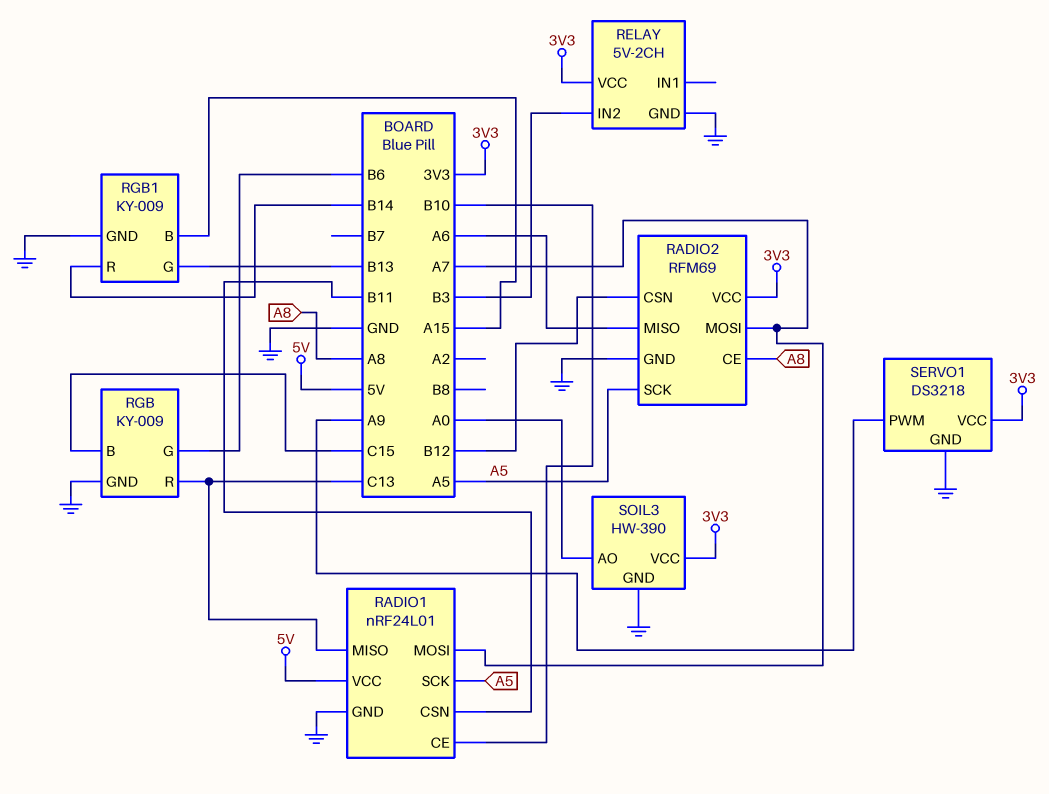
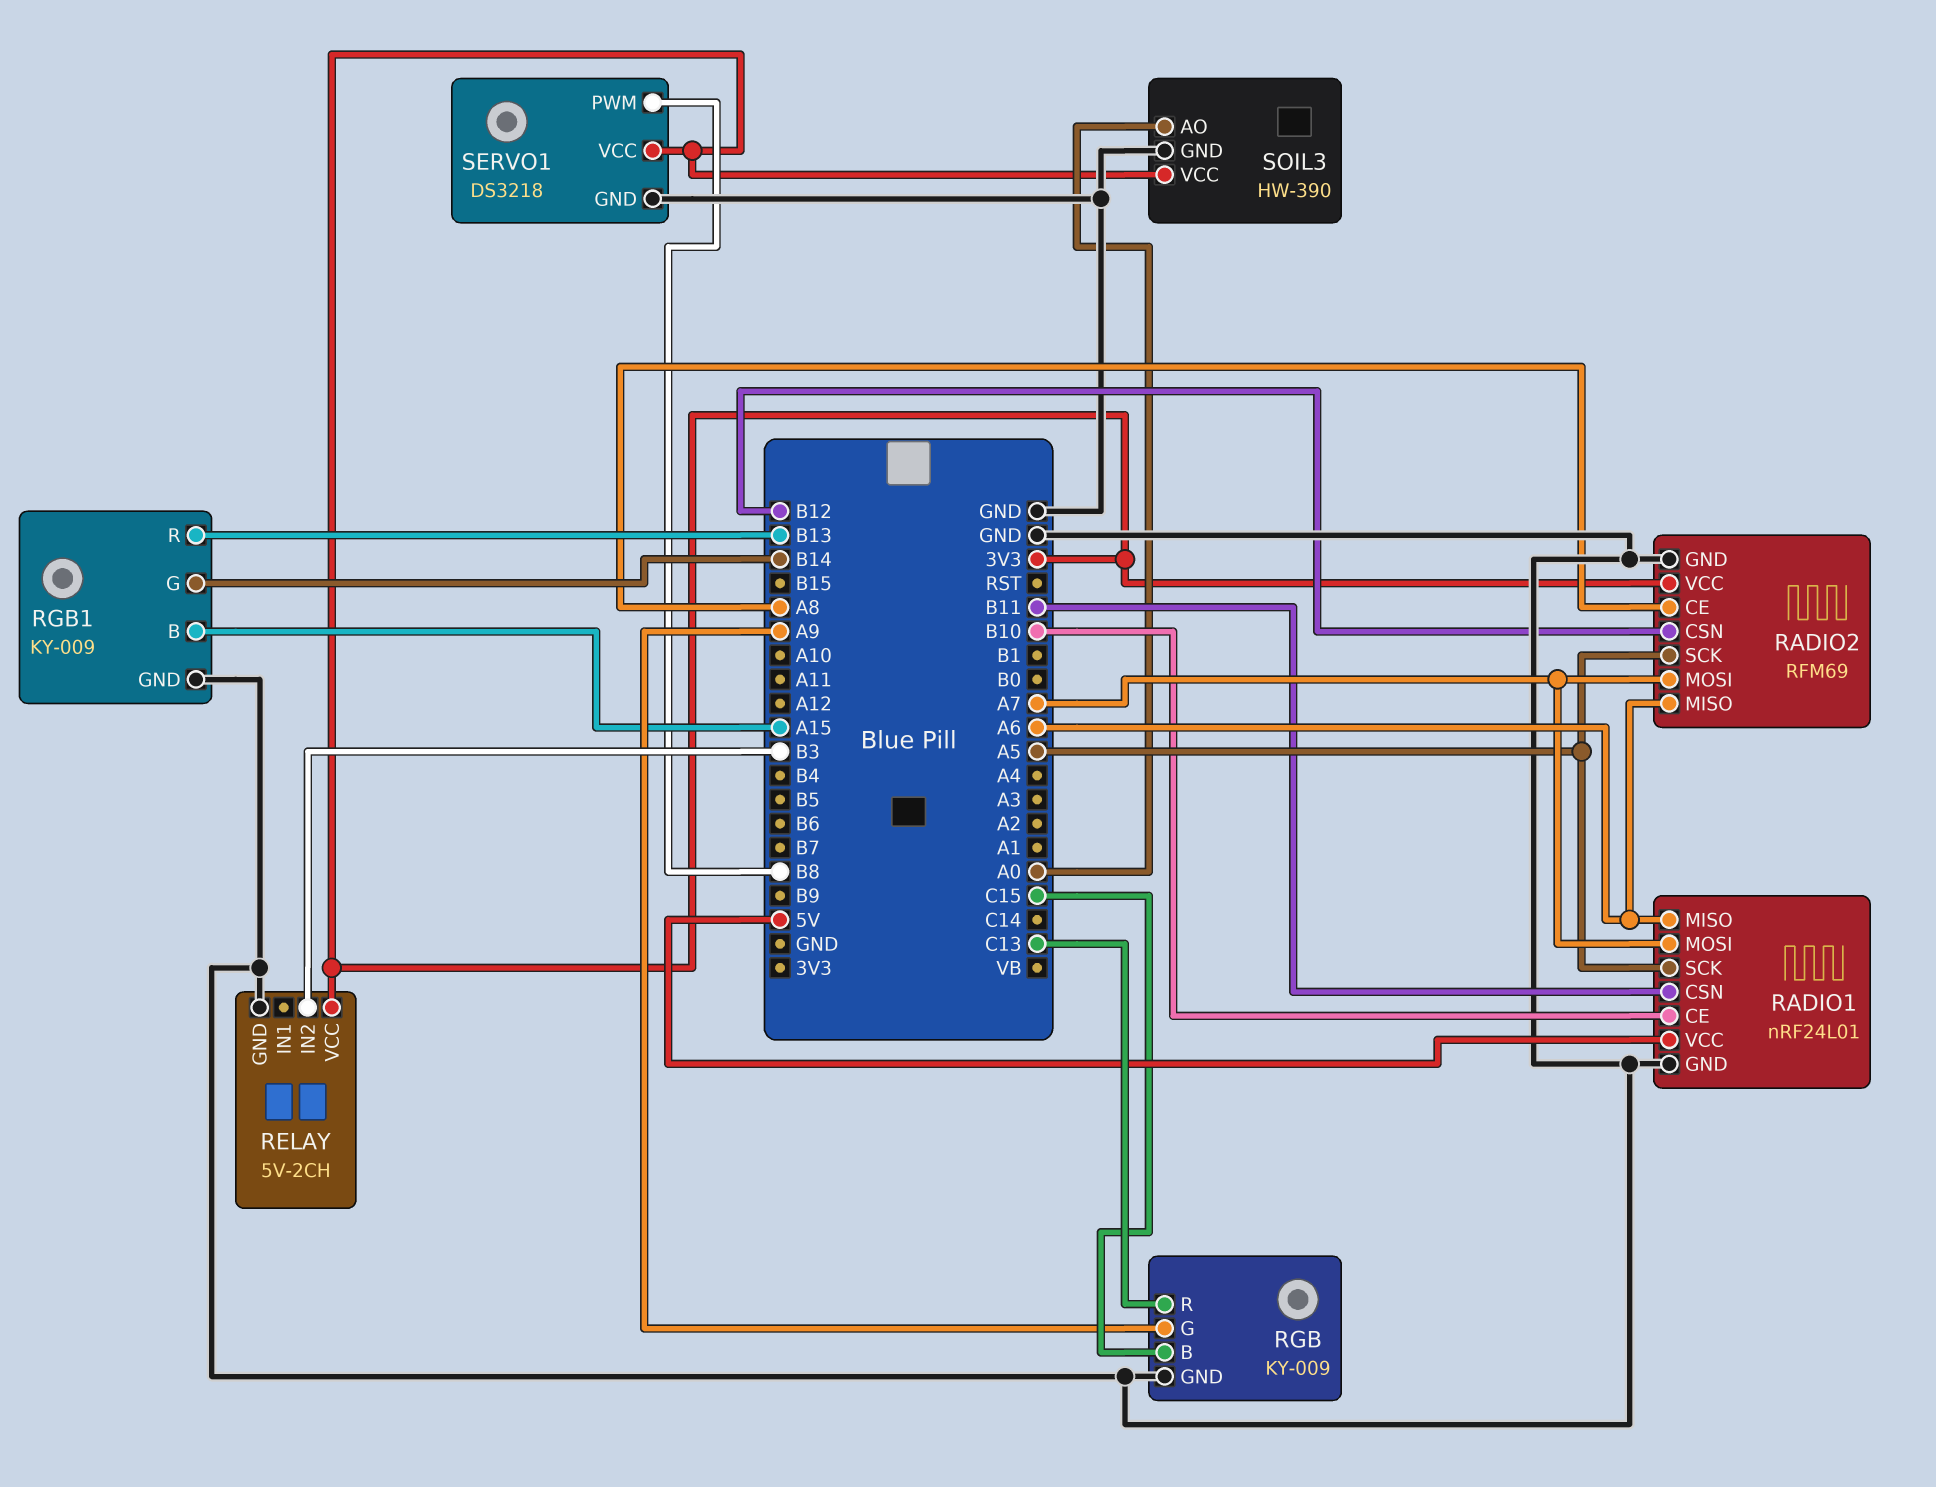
RADIO1 pin MISO: C13 -> A6
RGB pin G: B6 -> A9
RGB1 pin G: B13 -> B14
RGB1 pin R: B14 -> B13
SERVO1 pin PWM: A9 -> B8

